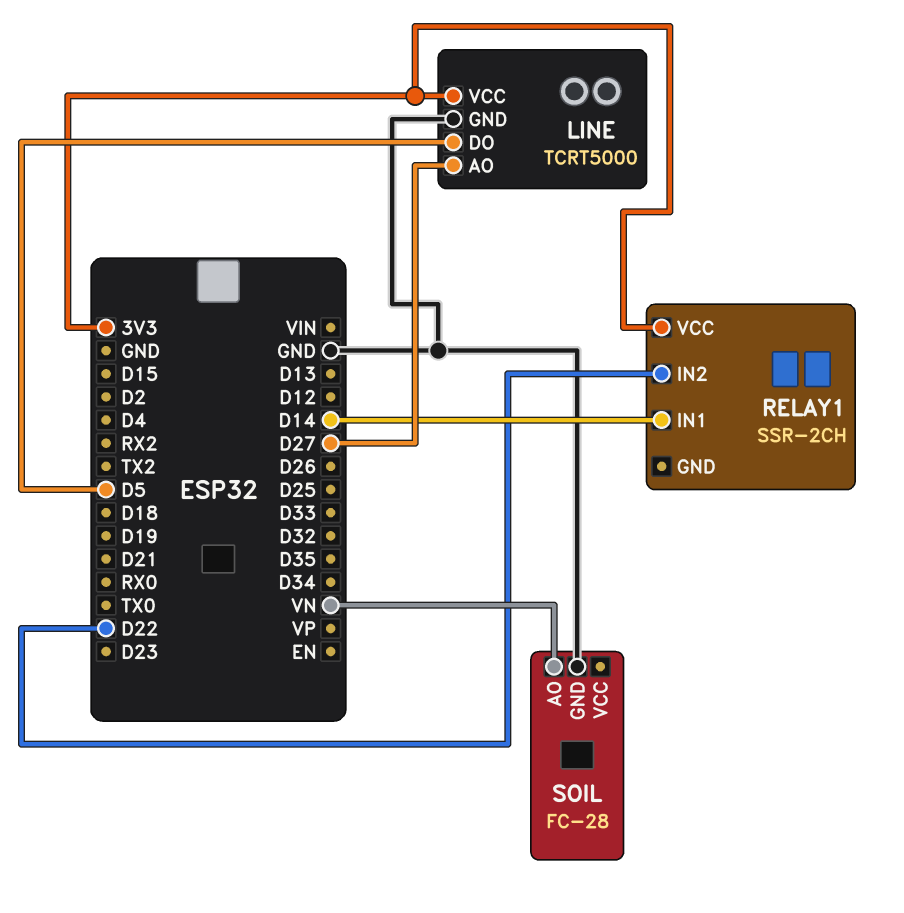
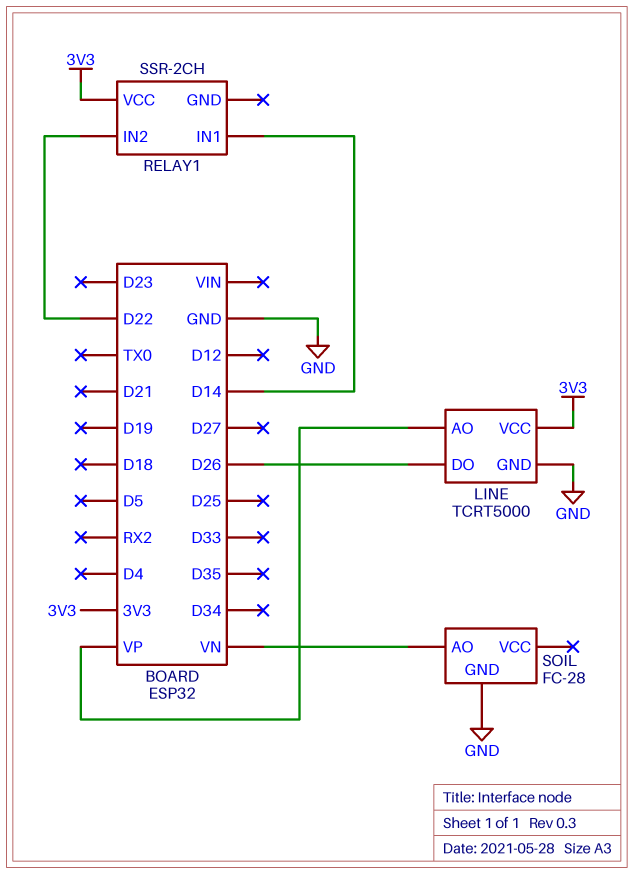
LINE pin AO: D27 -> VP
LINE pin DO: D5 -> D26

